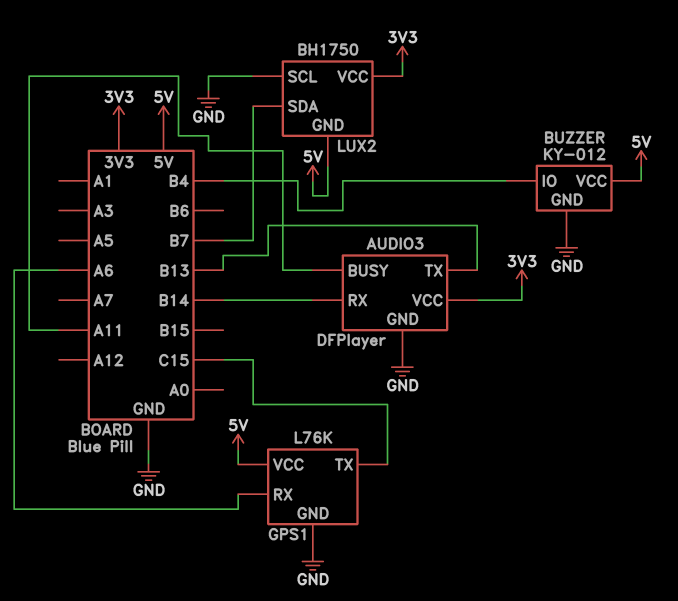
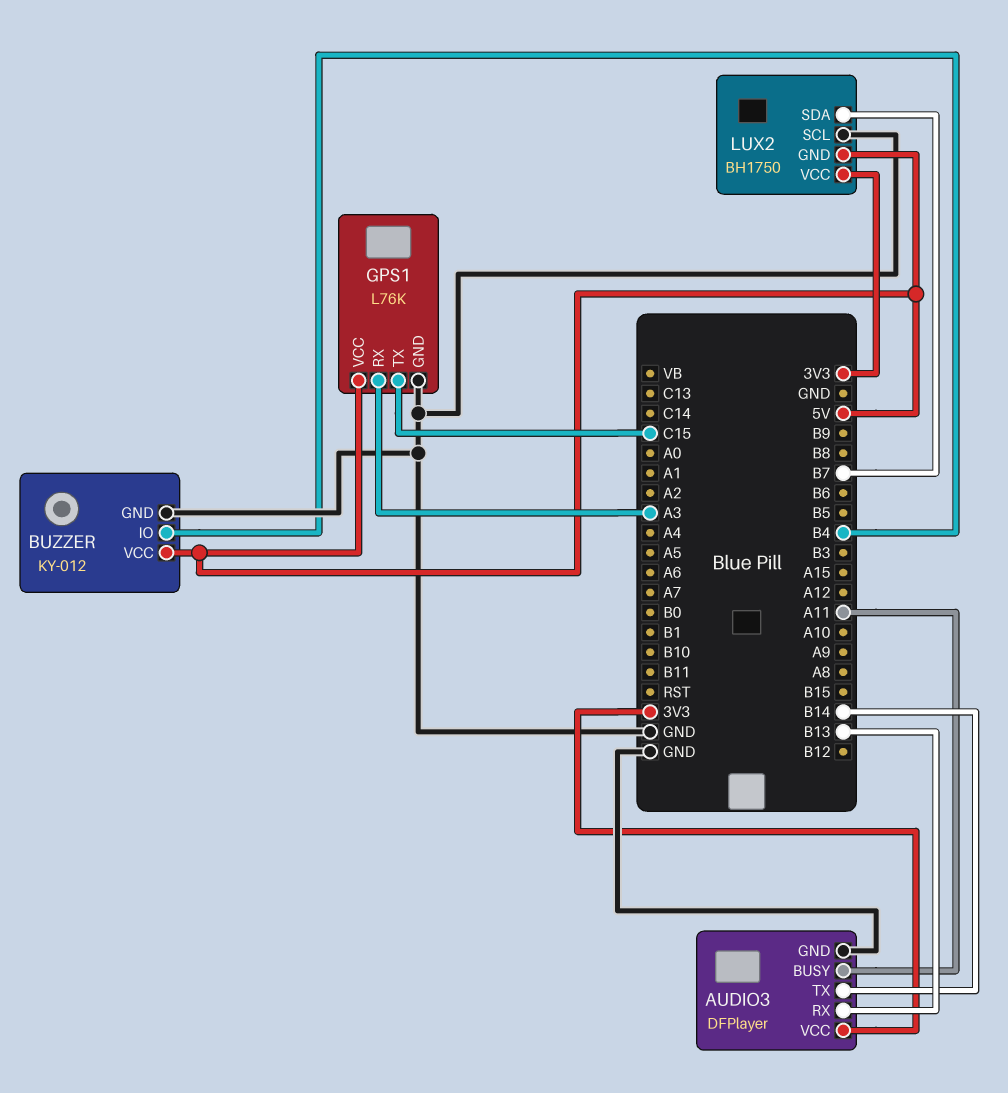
AUDIO3 pin RX: B14 -> B13
AUDIO3 pin TX: B13 -> B14
GPS1 pin RX: A6 -> A3

